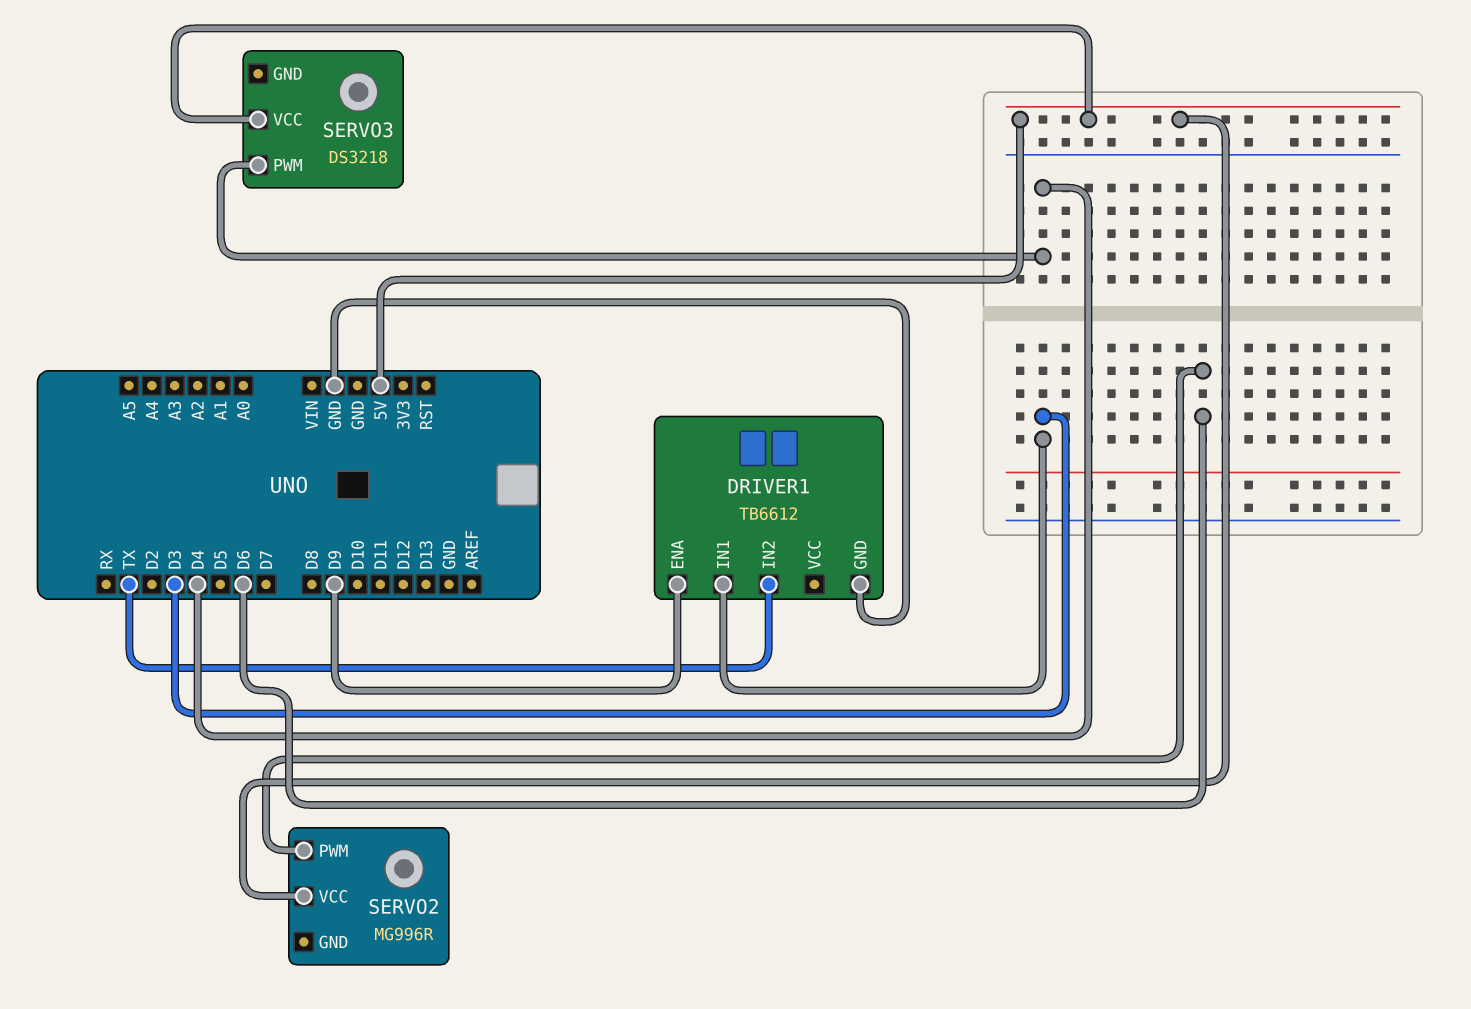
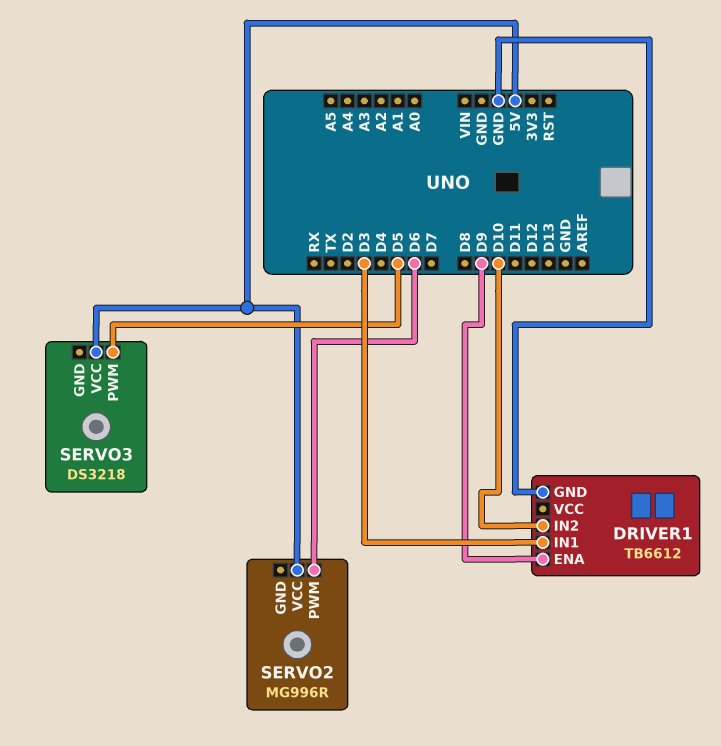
DRIVER1 pin IN2: TX -> D10
SERVO3 pin PWM: D4 -> D5

